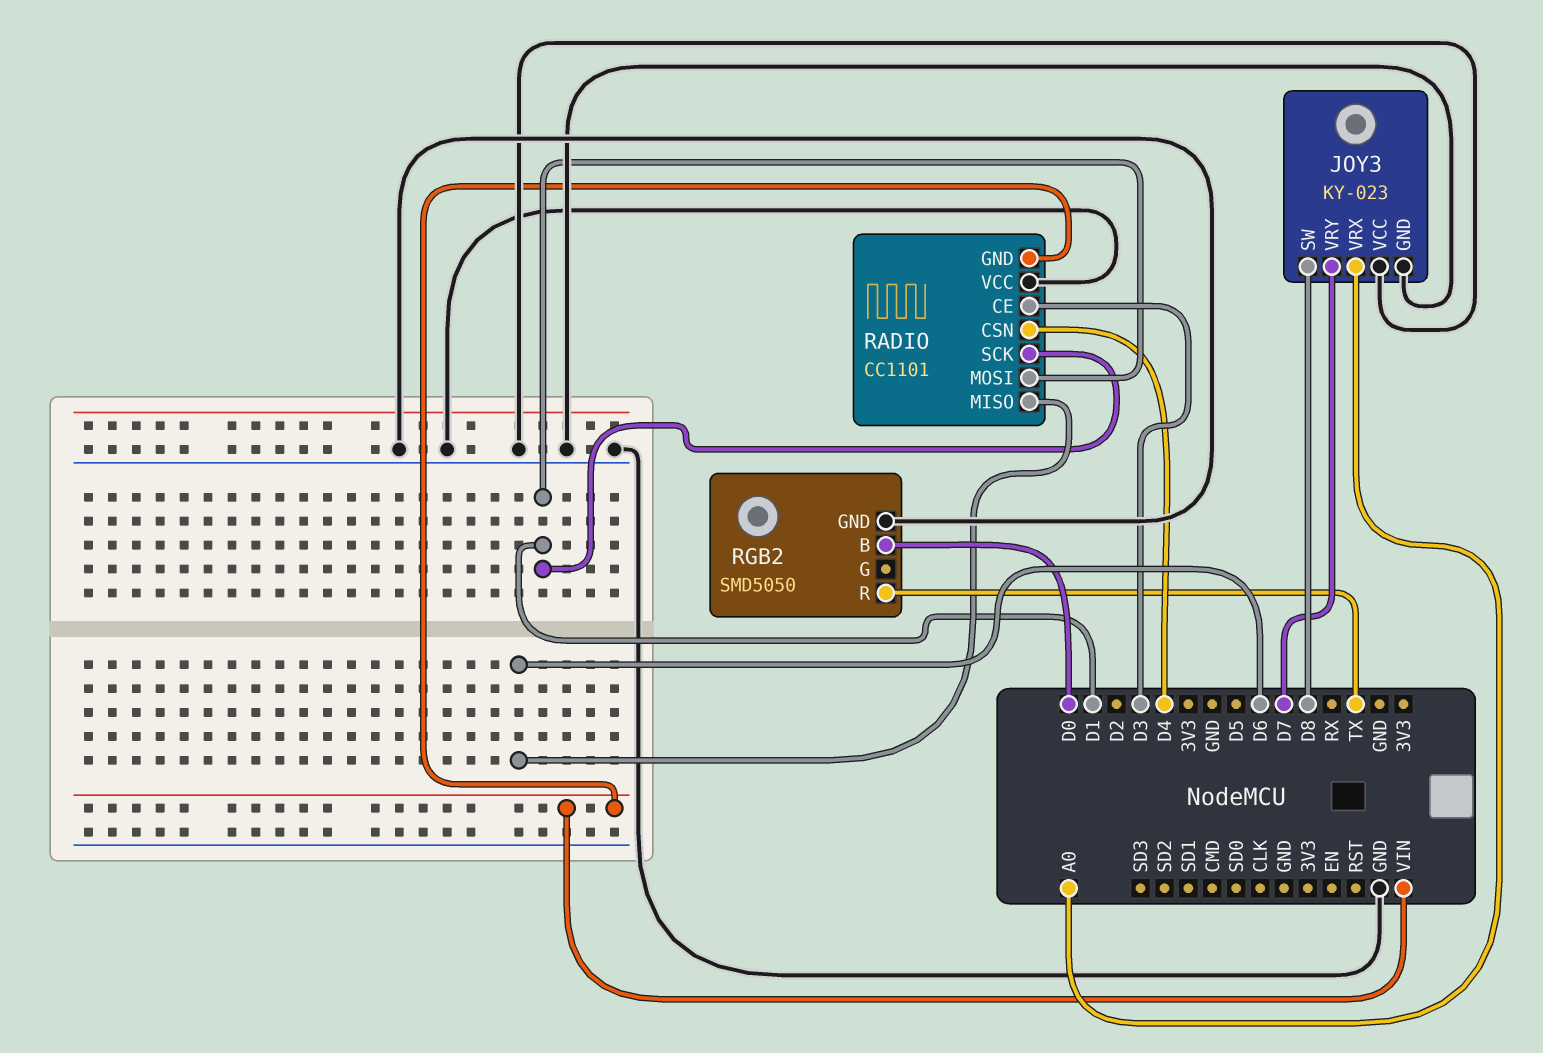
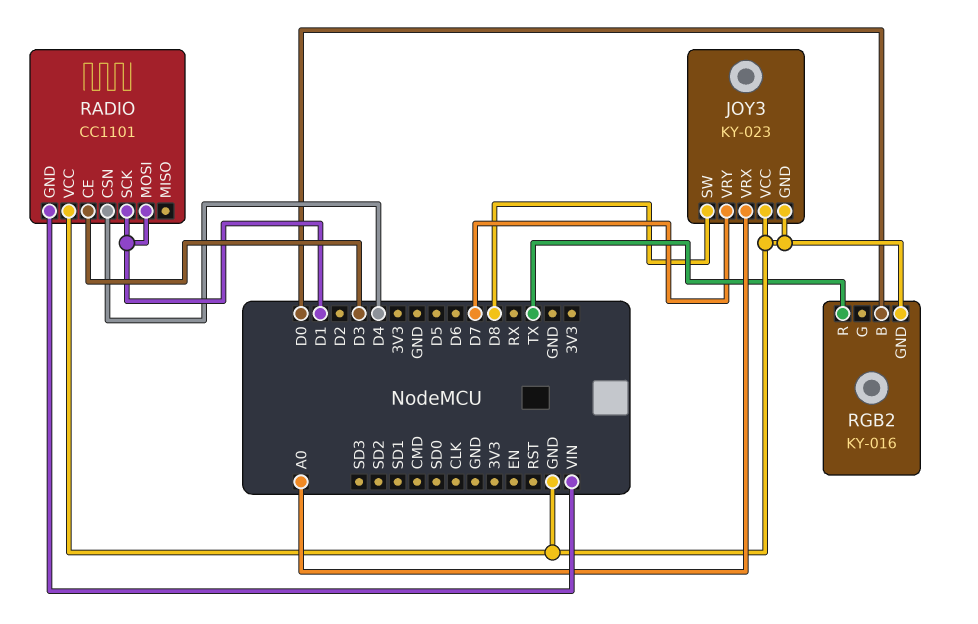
RADIO pin MISO: D6 -> none
RGB2: SMD5050 -> KY-016

